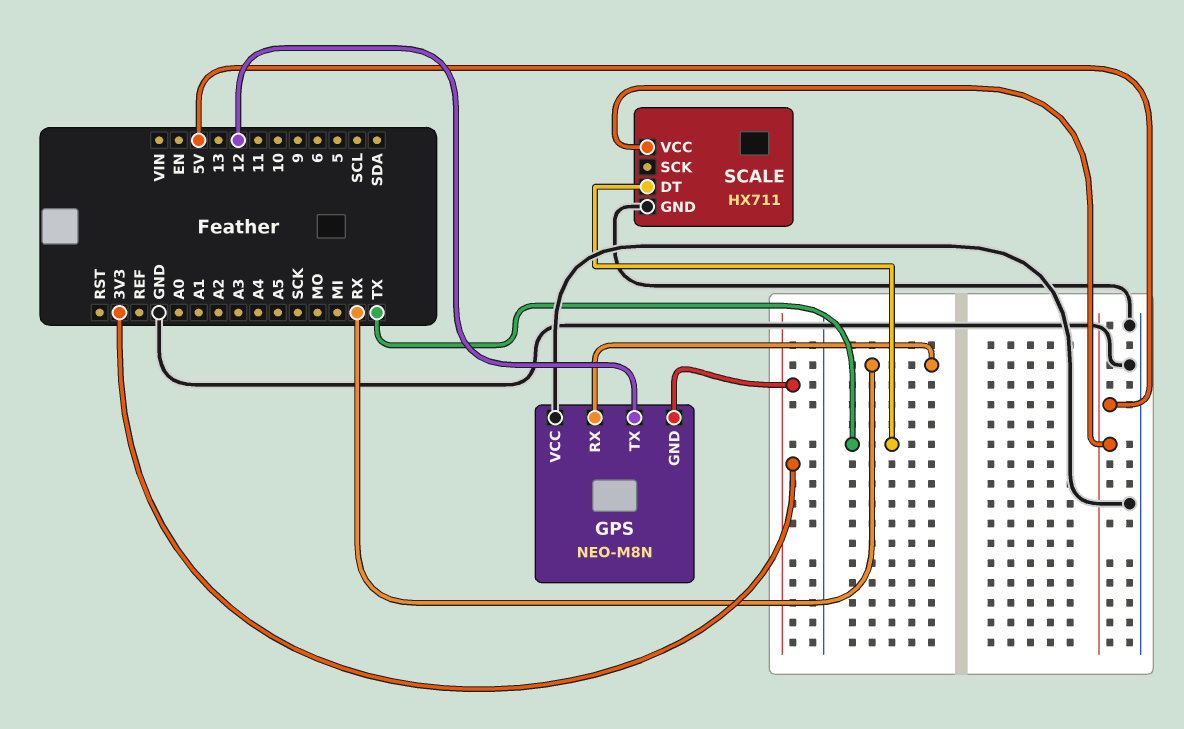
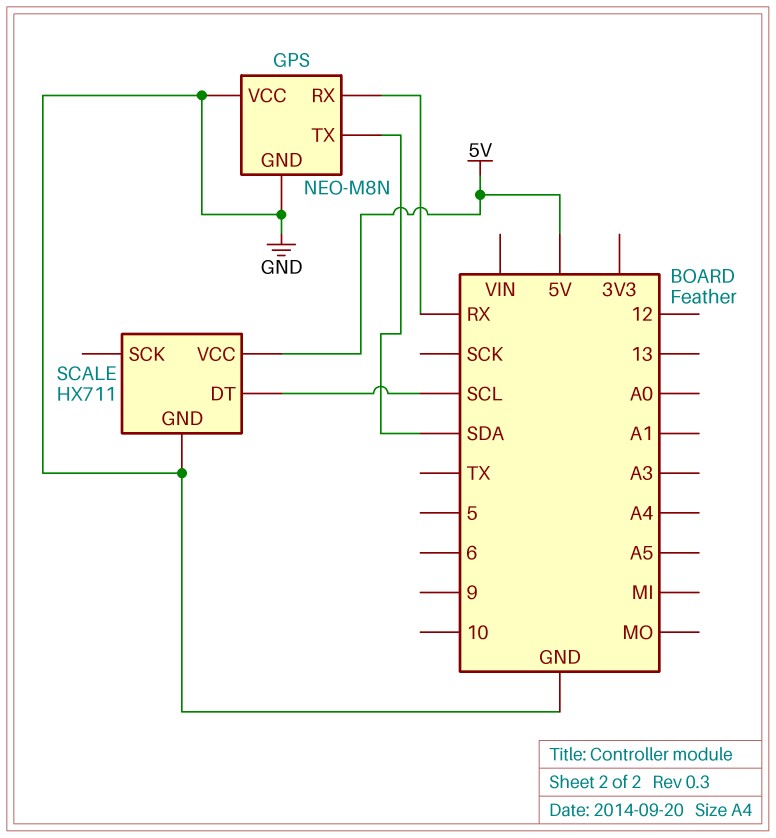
GPS pin GND: 3V3 -> GND
GPS pin TX: 12 -> SDA
SCALE pin DT: TX -> SCL

